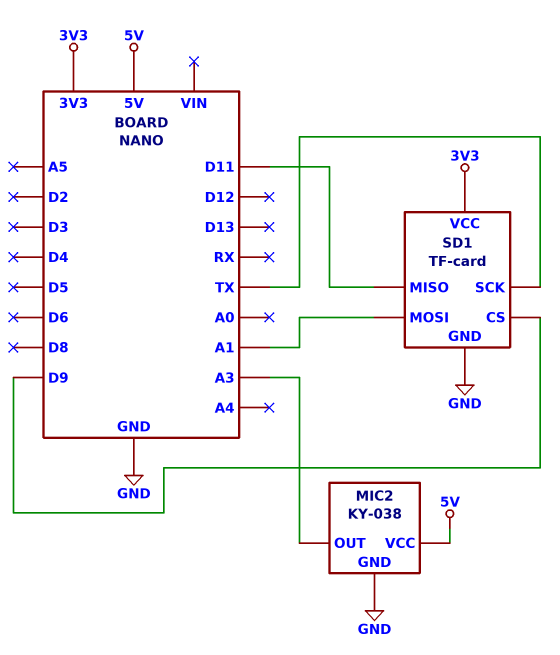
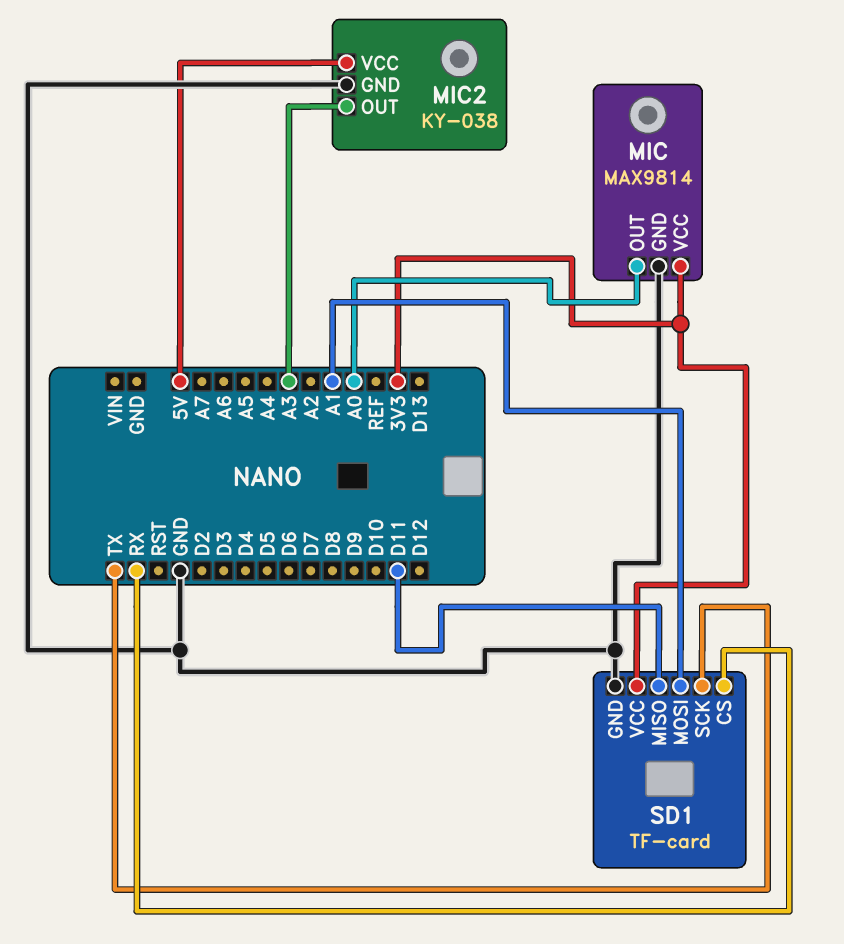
MIC: none -> MAX9814
MIC pin GND: none -> GND
MIC pin OUT: none -> A0
MIC pin VCC: none -> 3V3
SD1 pin CS: D9 -> RX

